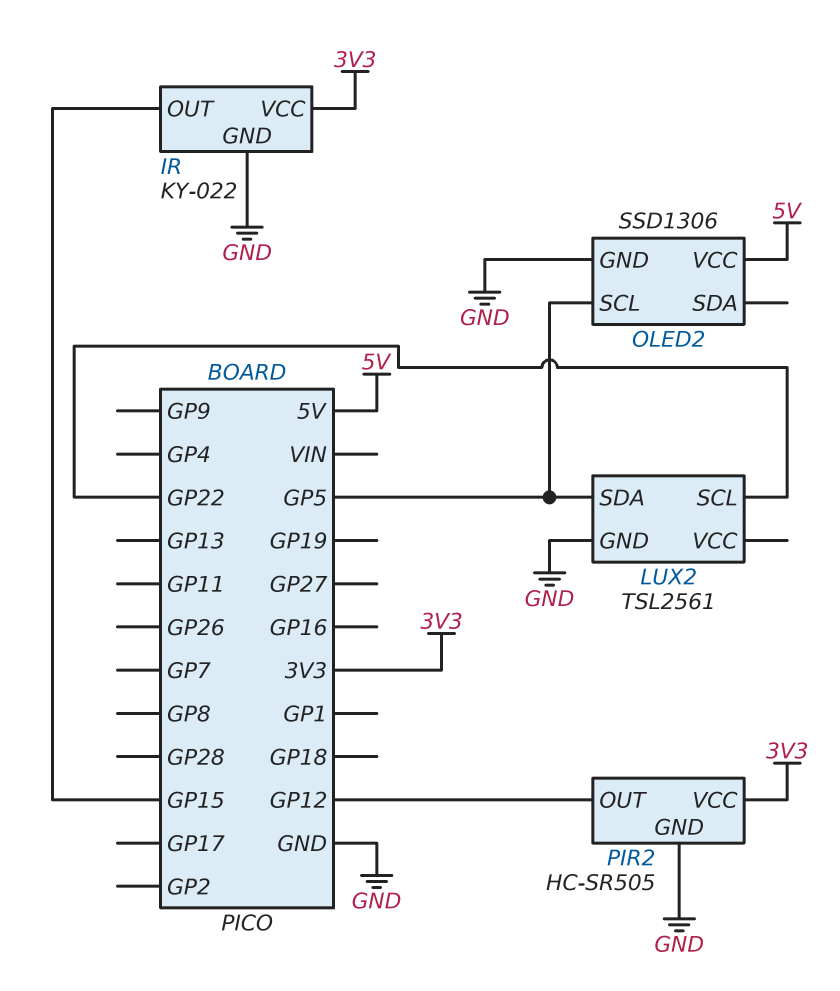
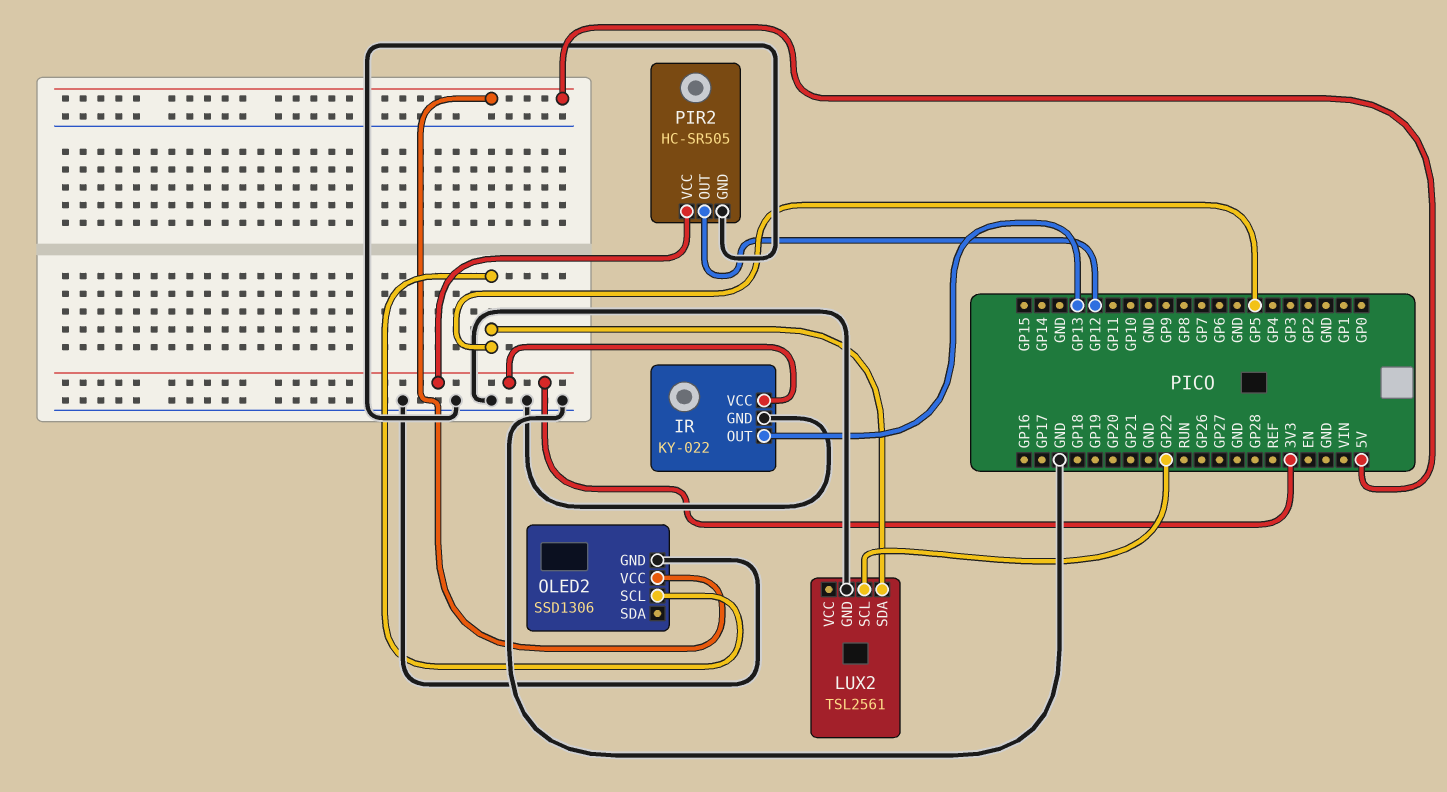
IR pin OUT: GP15 -> GP13

